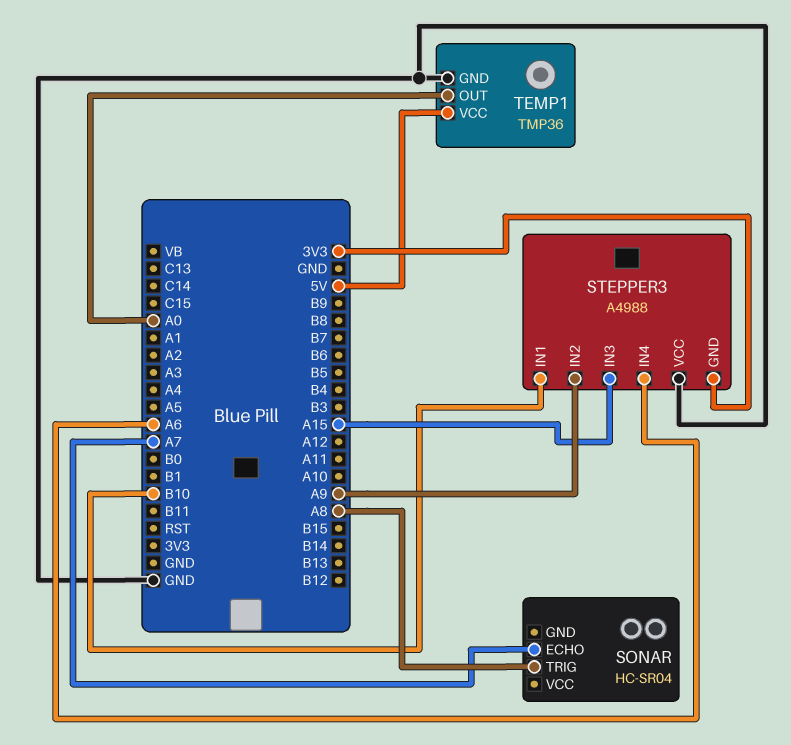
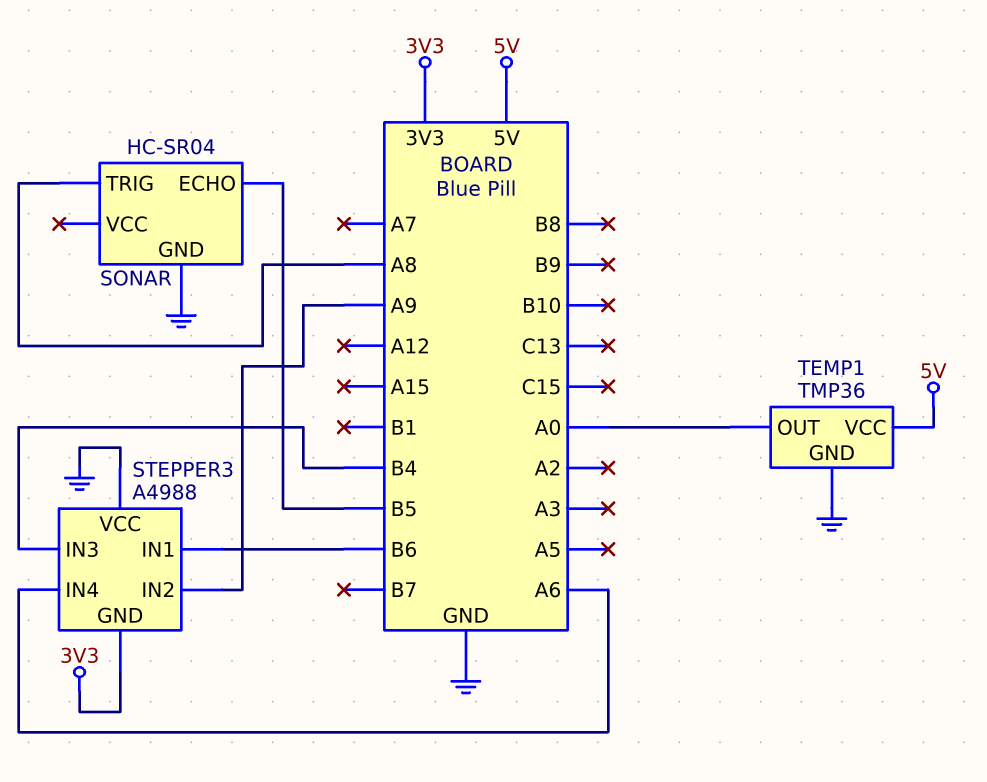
SONAR pin ECHO: A7 -> B5
SONAR pin GND: none -> GND
STEPPER3 pin IN1: B10 -> B6
STEPPER3 pin IN3: A15 -> B4

